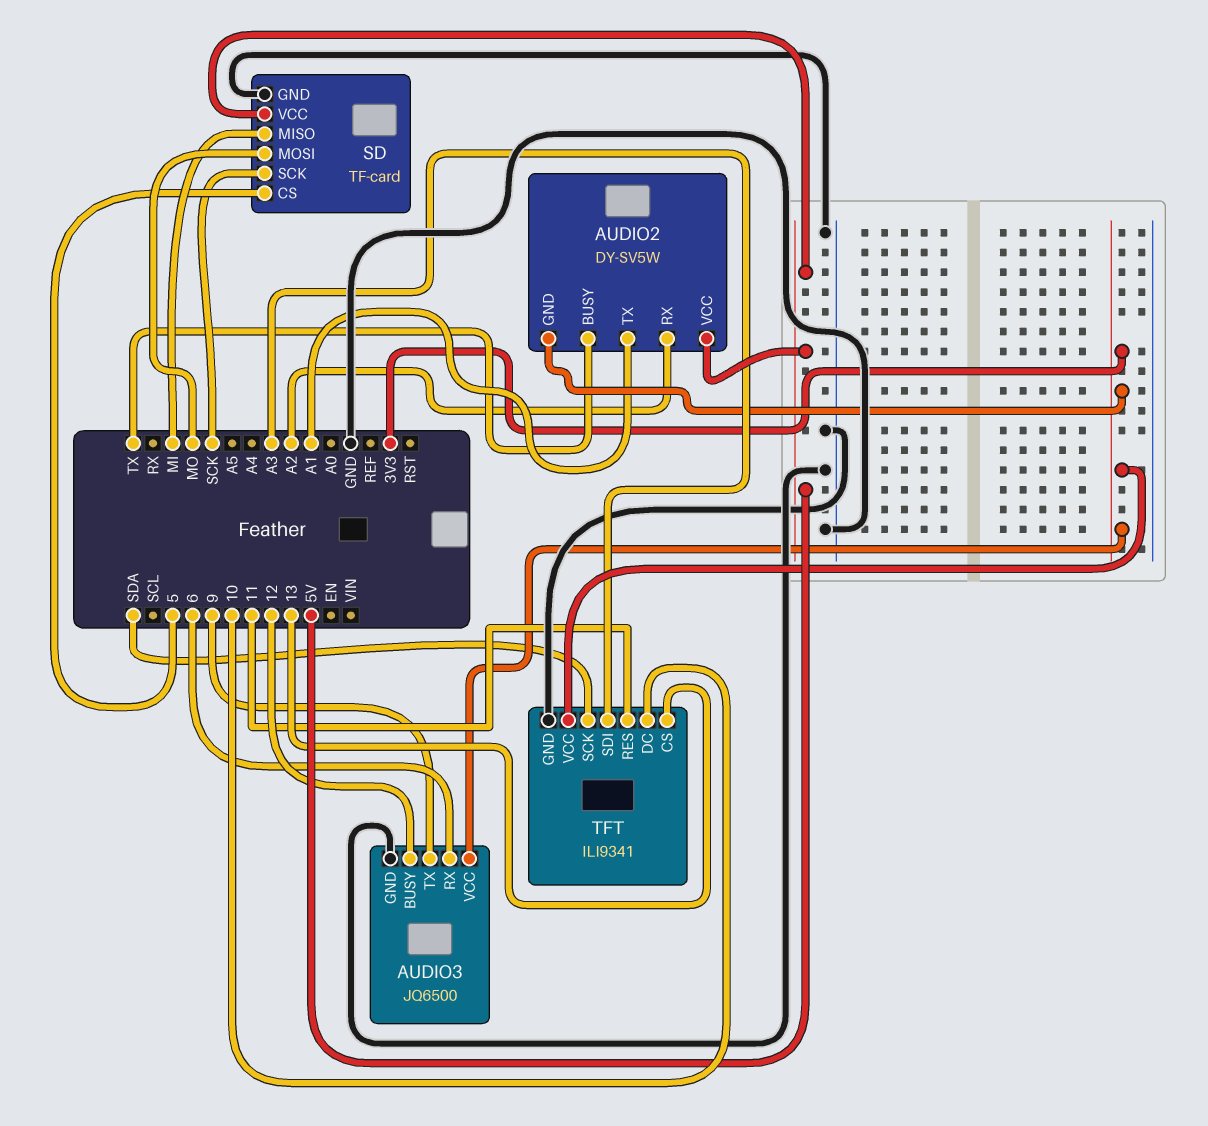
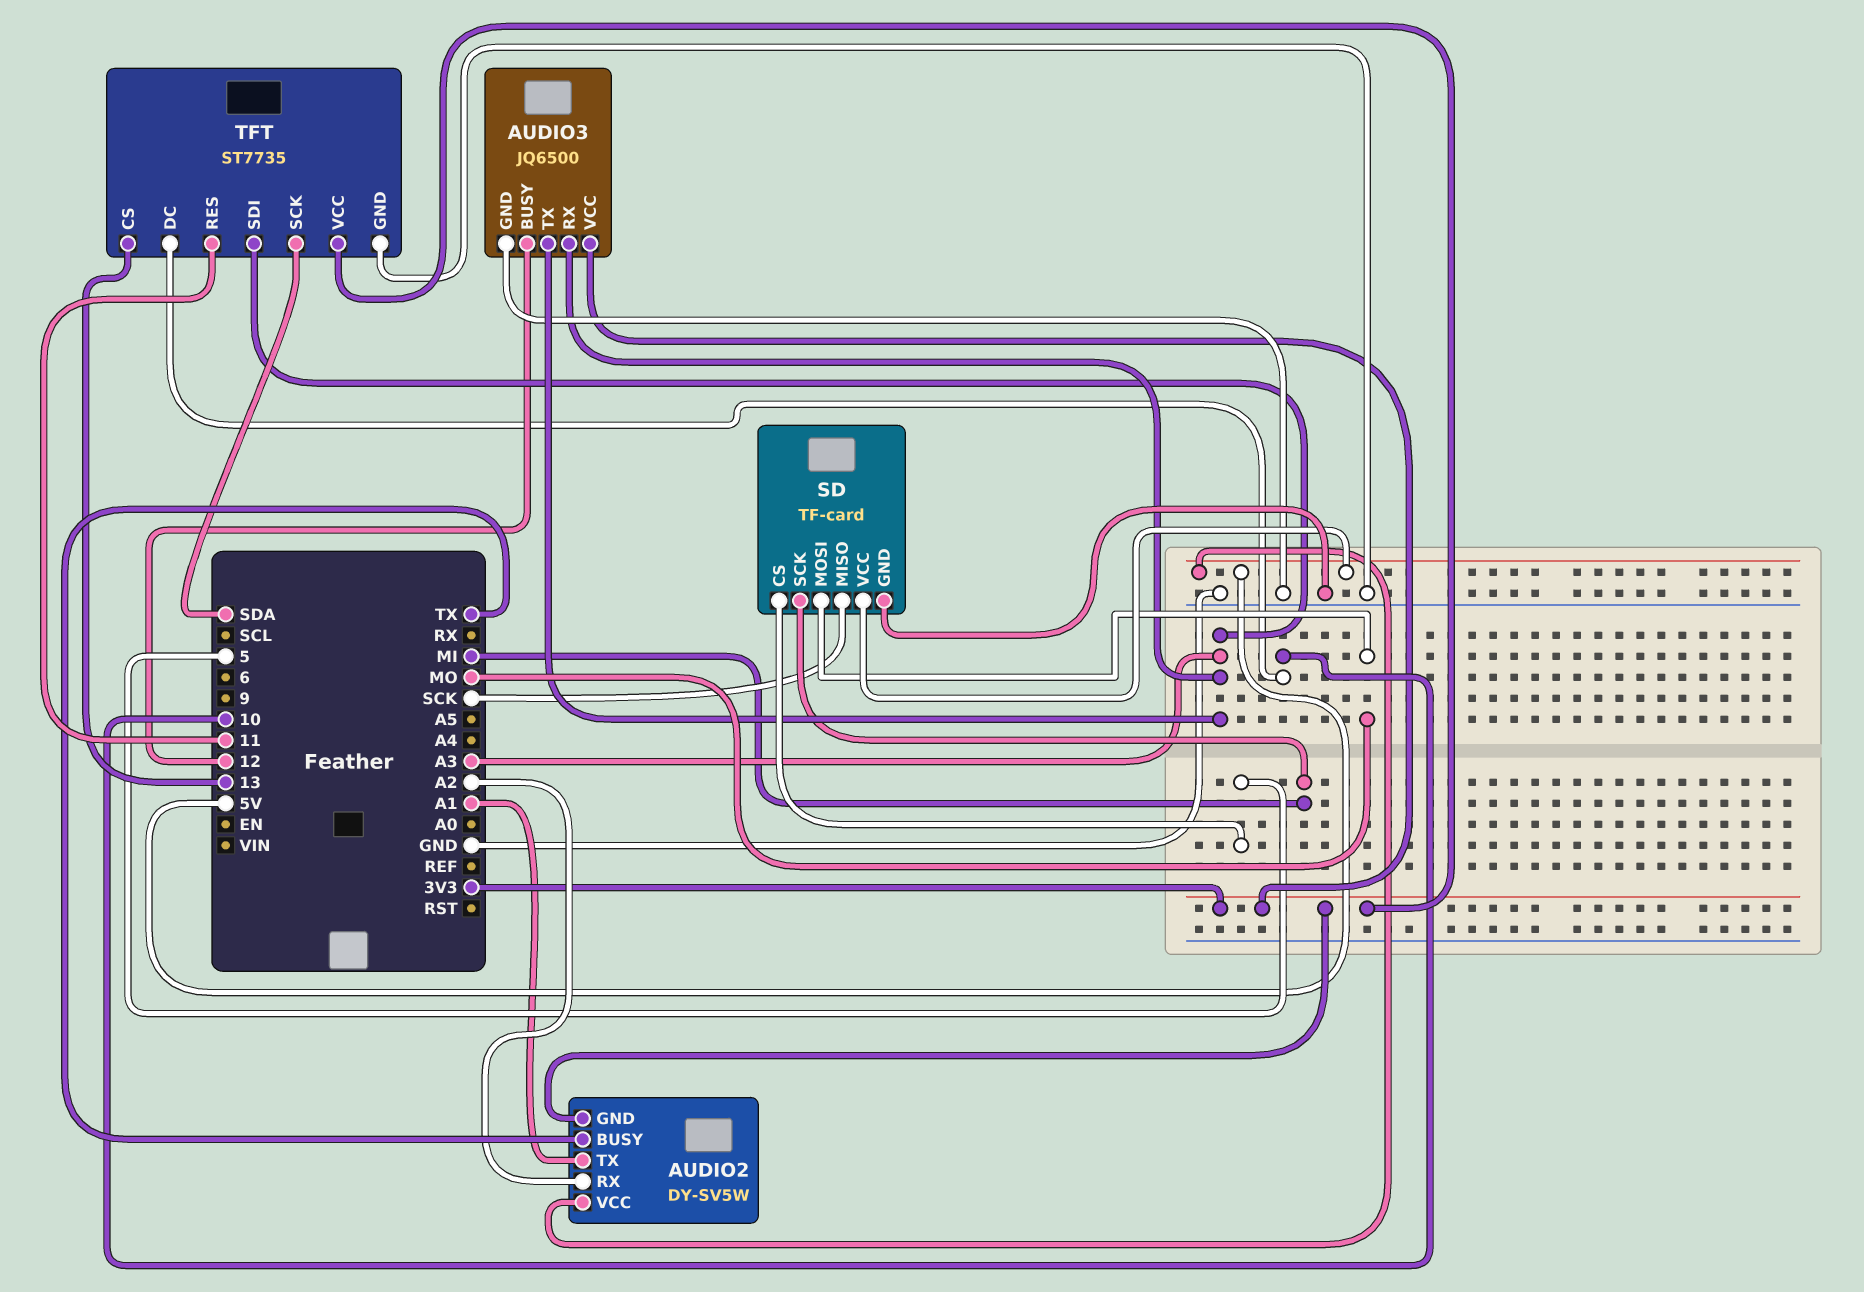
AUDIO3 pin RX: 6 -> A3
AUDIO3 pin TX: 9 -> A3
SD pin MISO: MI -> SCK
SD pin SCK: SCK -> MI
TFT: ILI9341 -> ST7735

